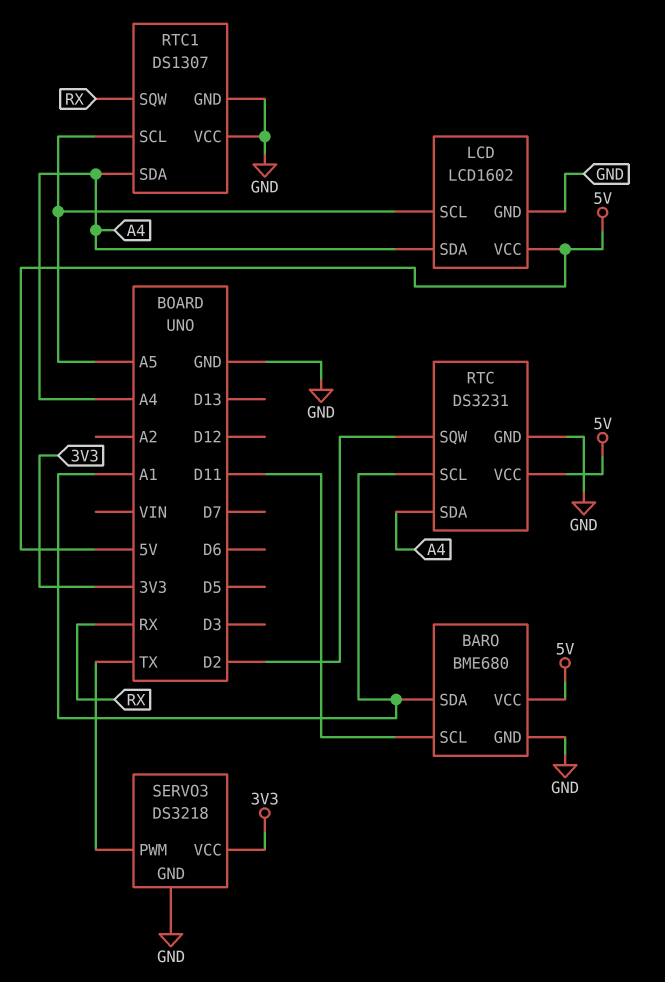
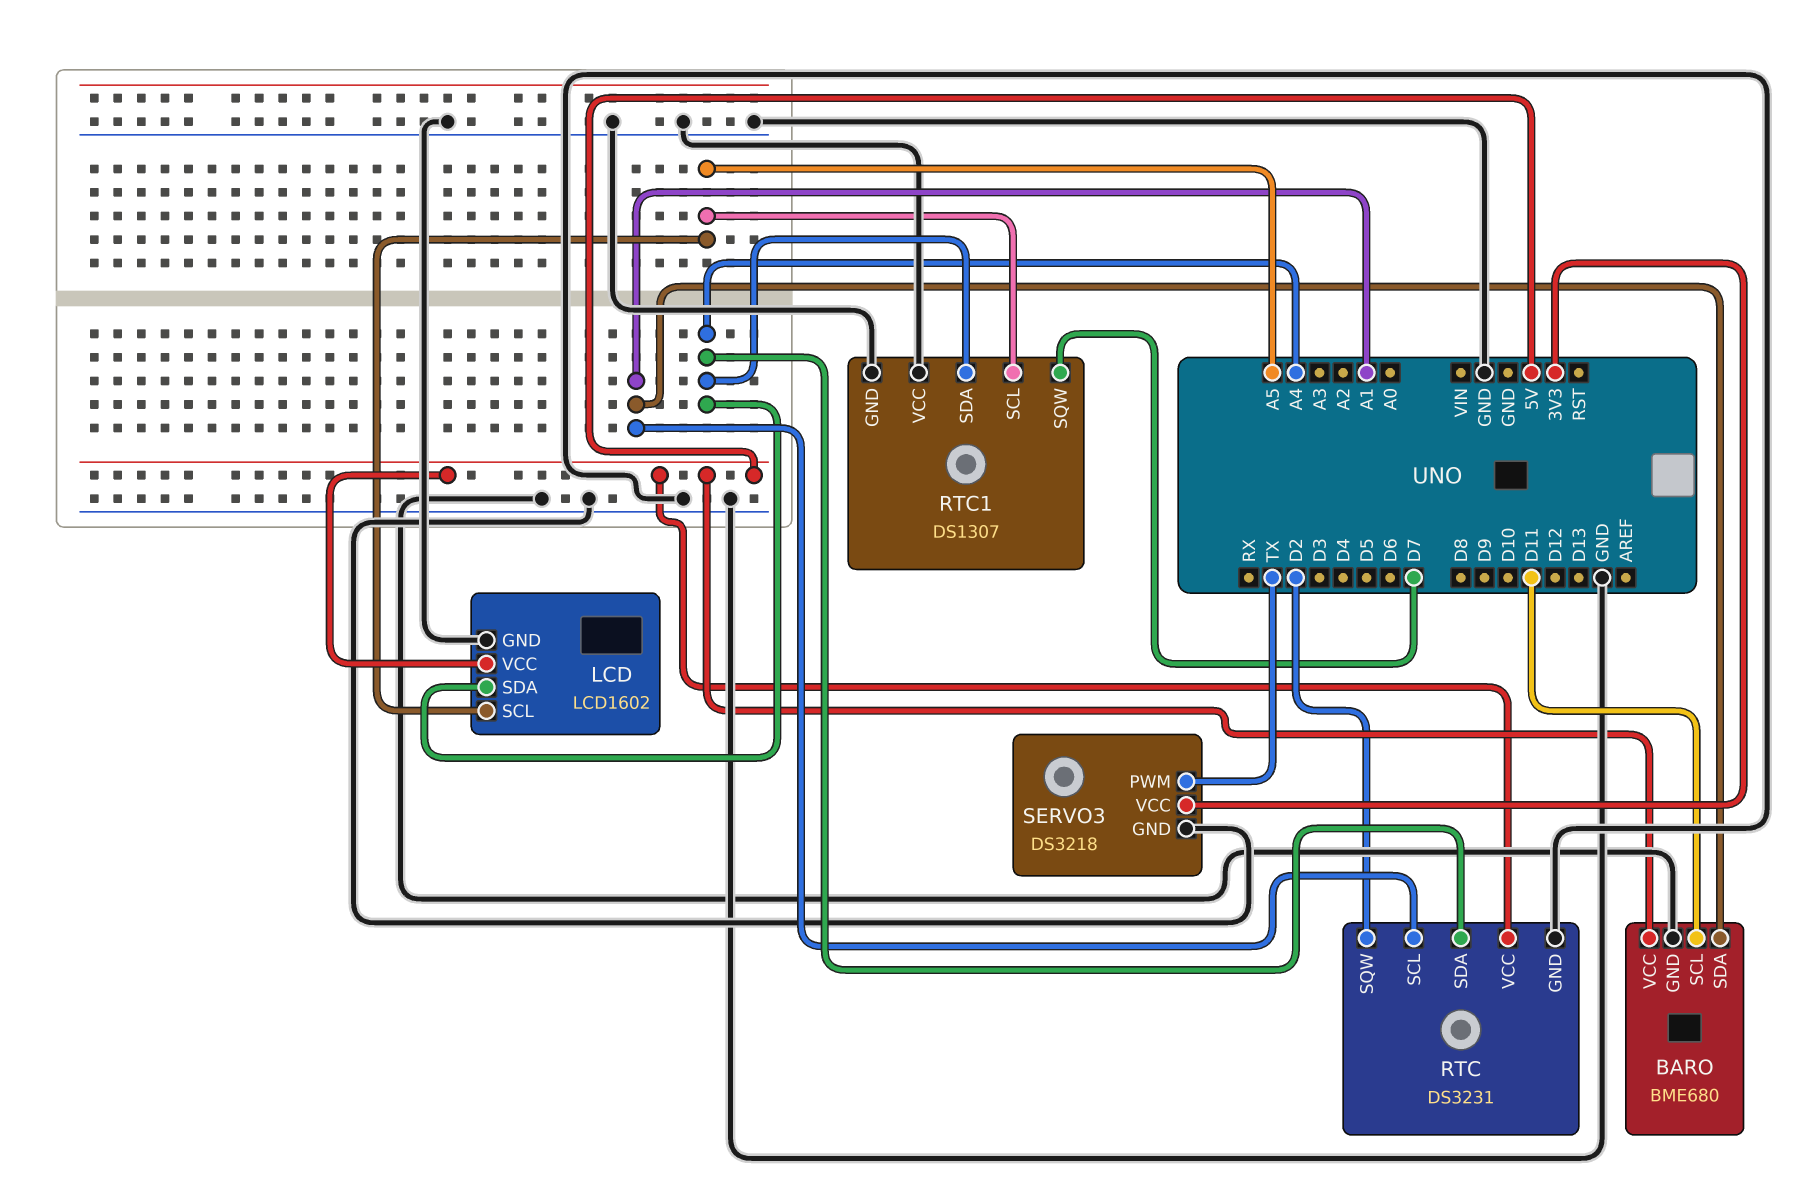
RTC1 pin SQW: RX -> D7

